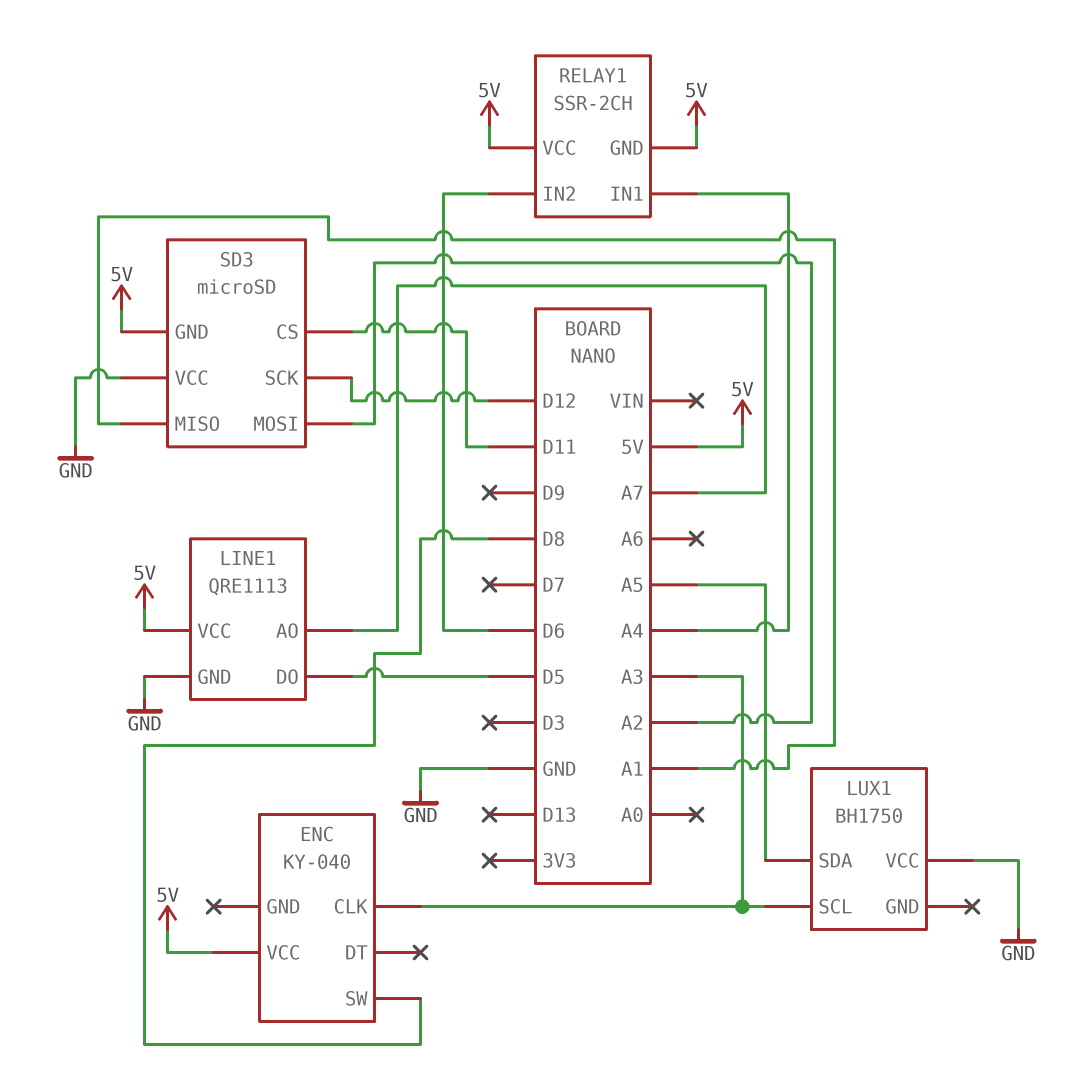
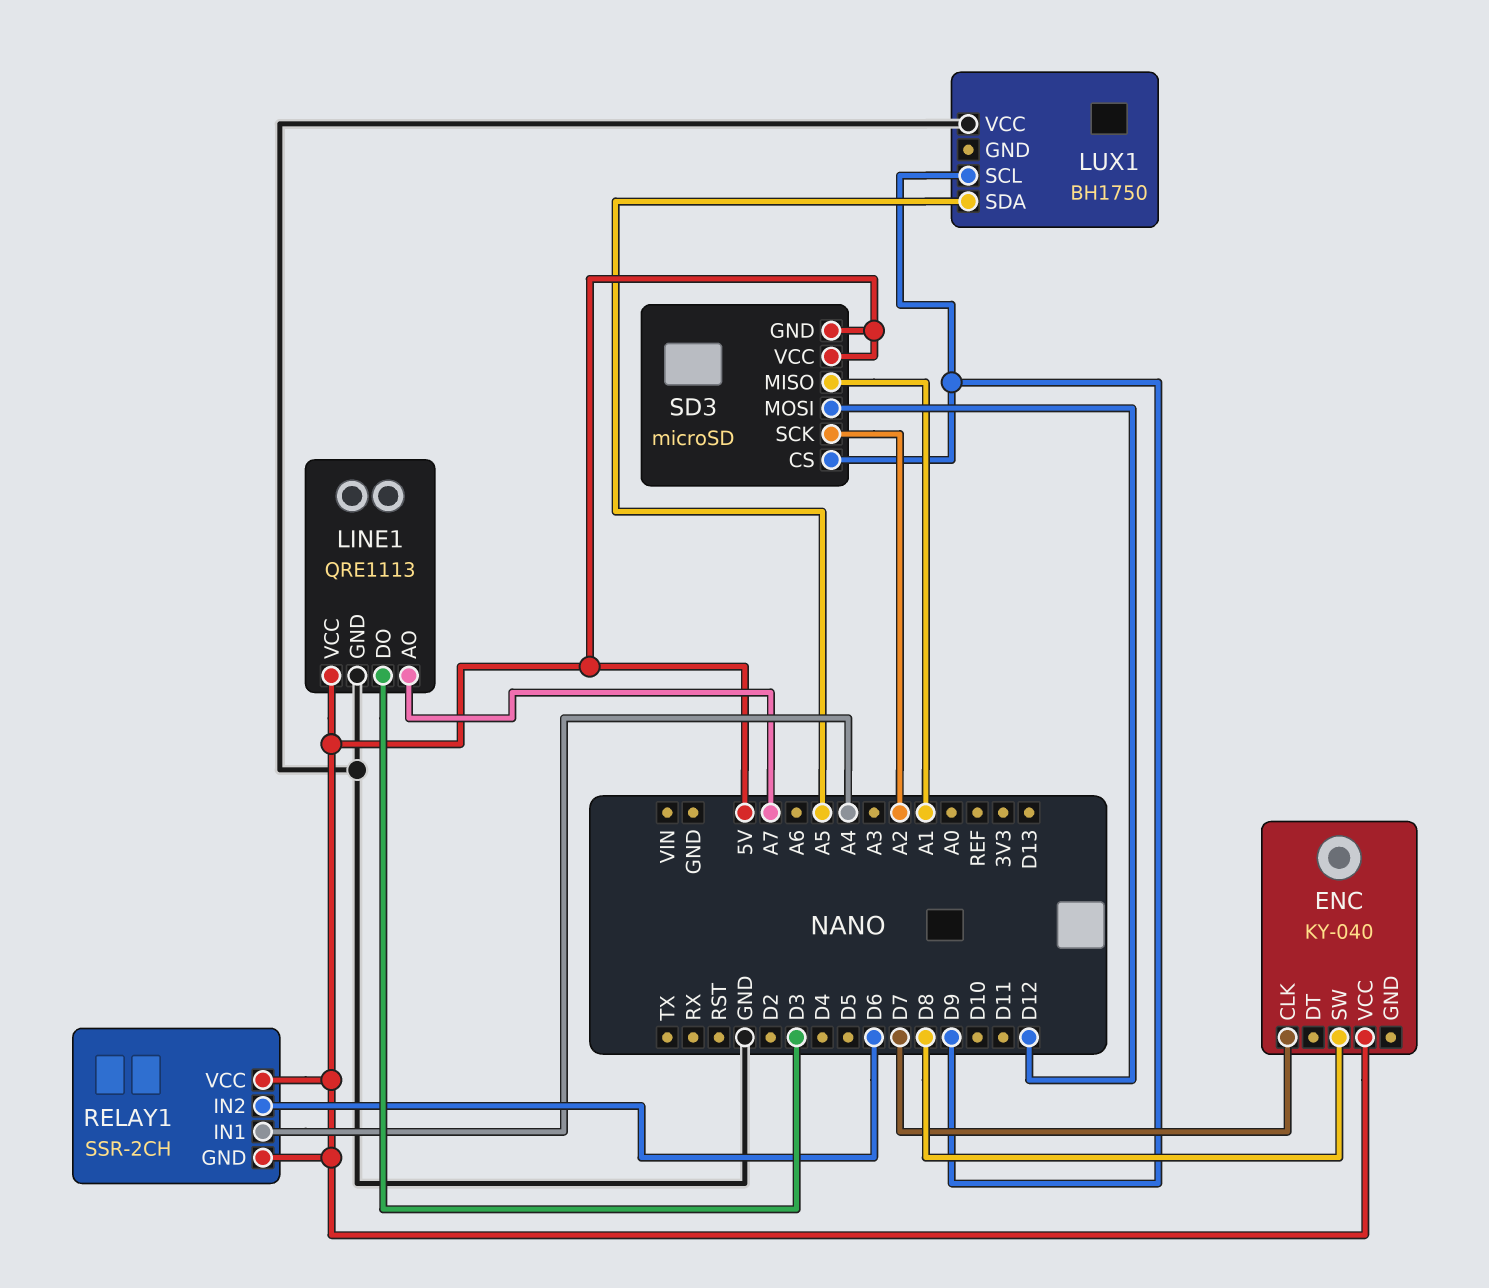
ENC pin CLK: A3 -> D7
LINE1 pin DO: D5 -> D3
LUX1 pin SCL: A3 -> D9
SD3 pin CS: D11 -> D9
SD3 pin MOSI: A2 -> D12
SD3 pin SCK: D12 -> A2
SD3 pin VCC: GND -> 5V

